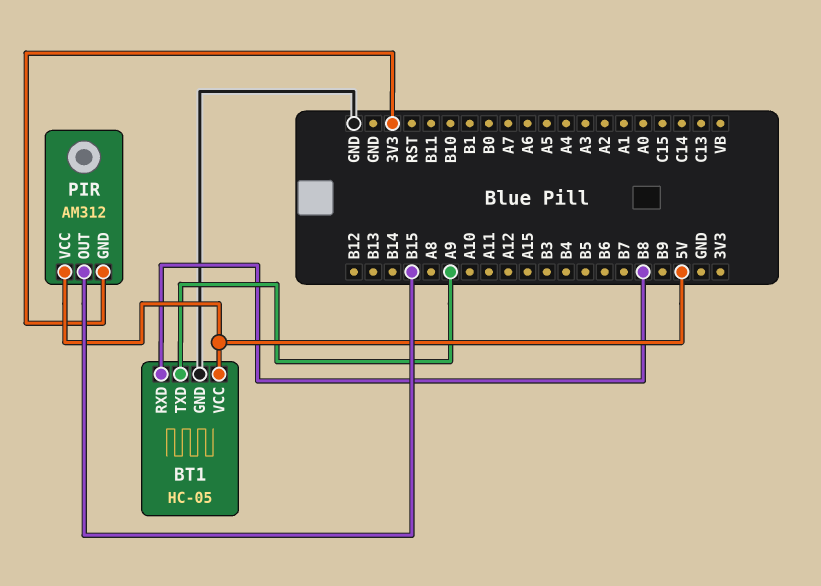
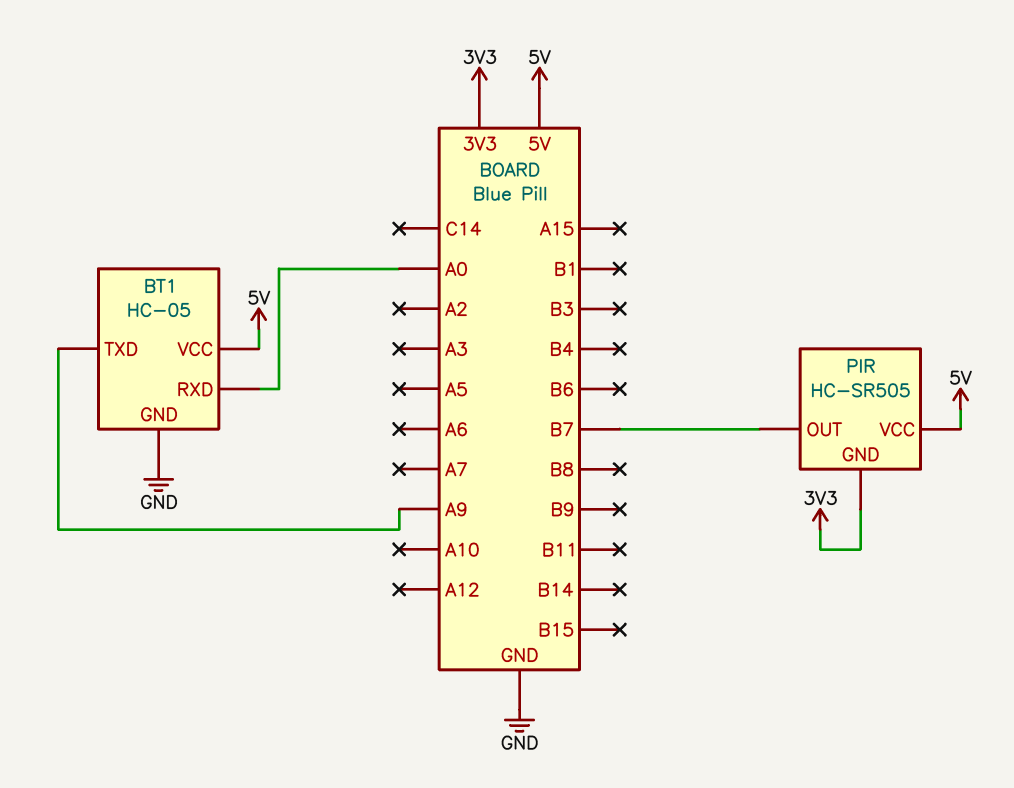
BT1 pin RXD: B8 -> A0
PIR: AM312 -> HC-SR505
PIR pin OUT: B15 -> B7

